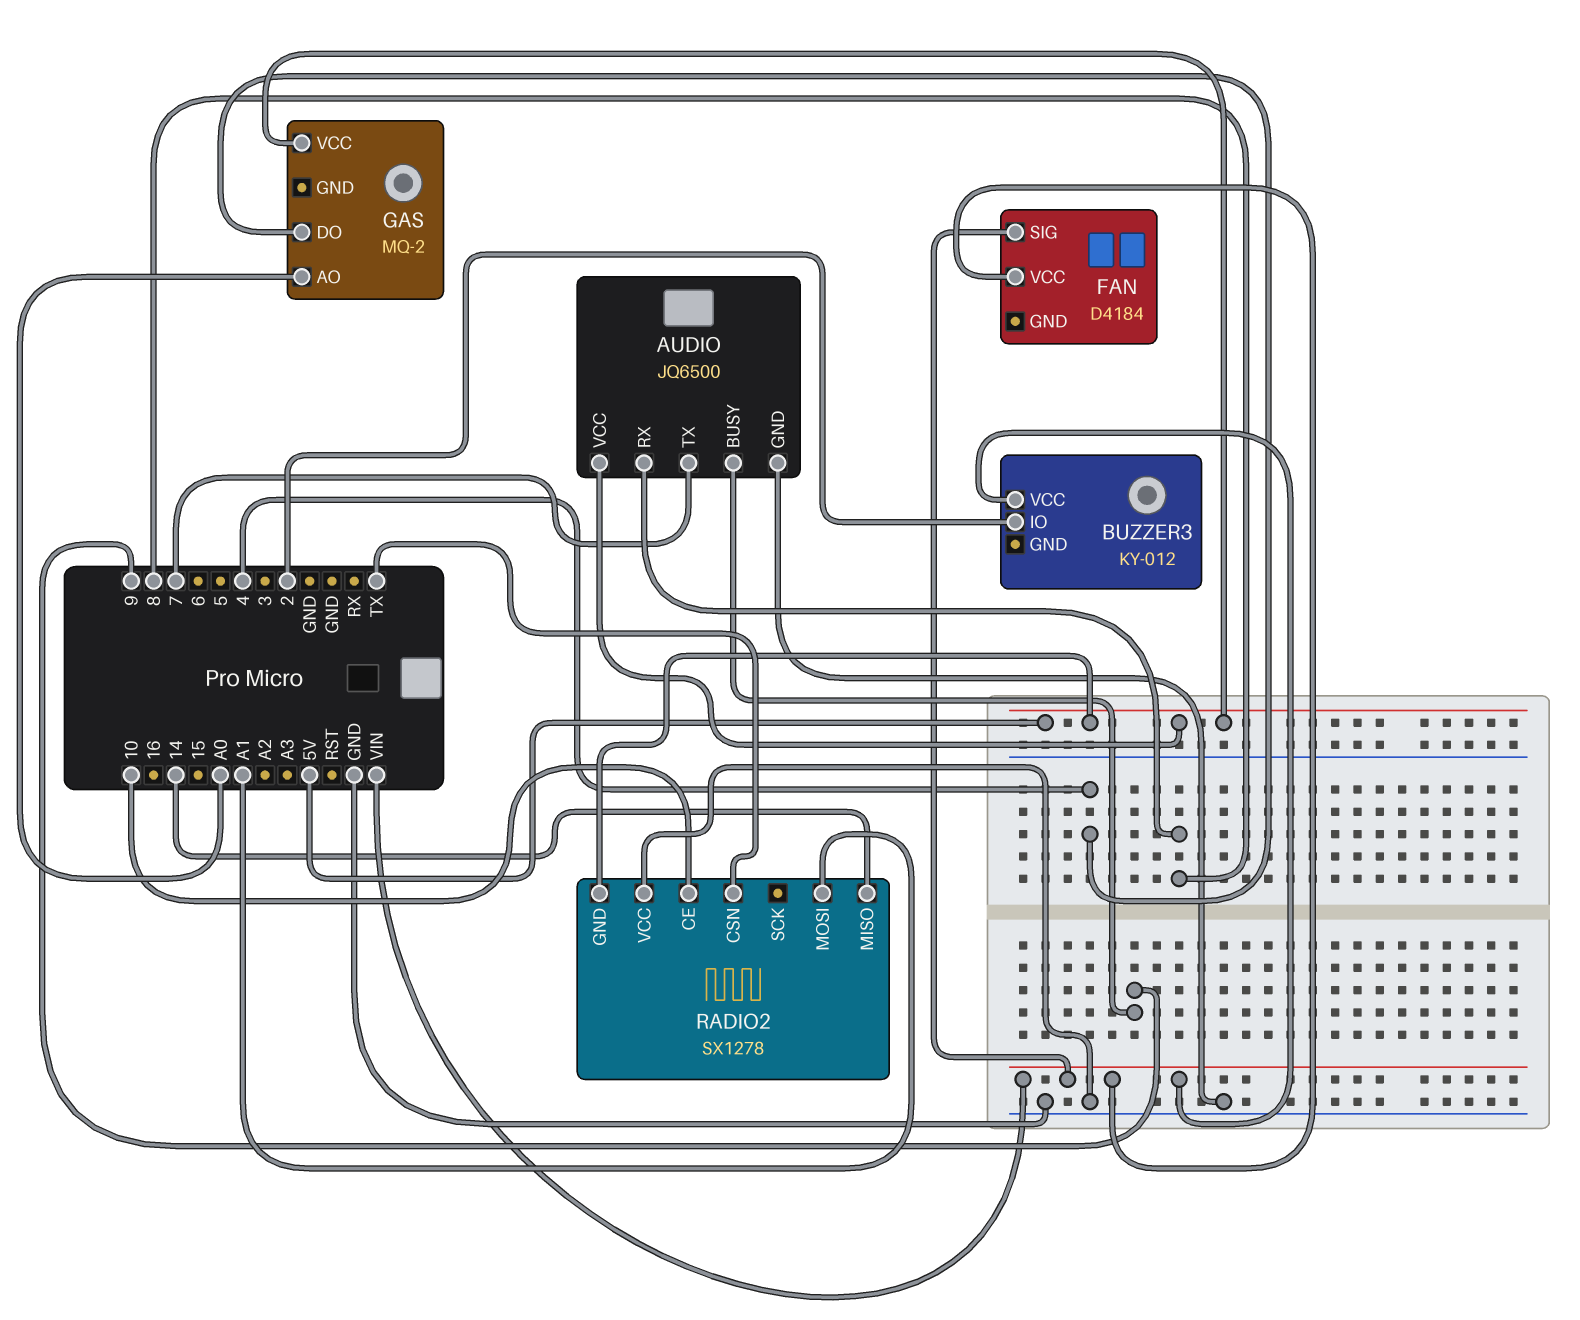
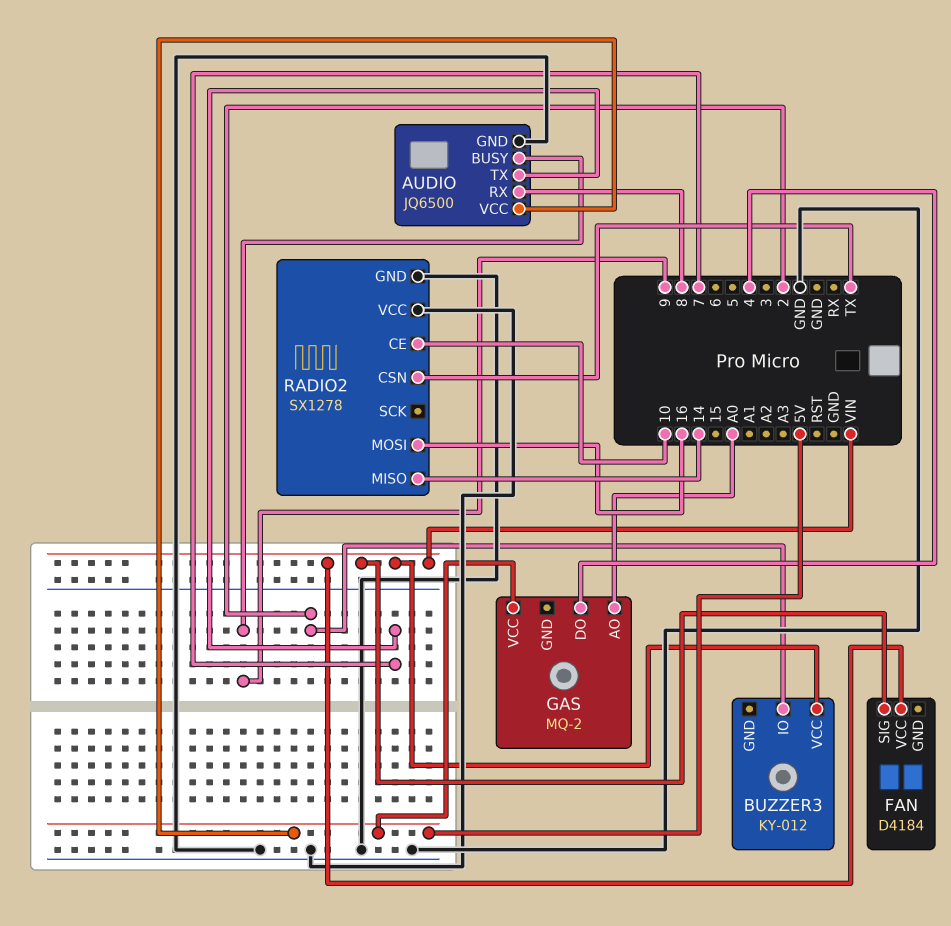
RADIO2 pin GND: 5V -> GND
RADIO2 pin MOSI: A1 -> 16

